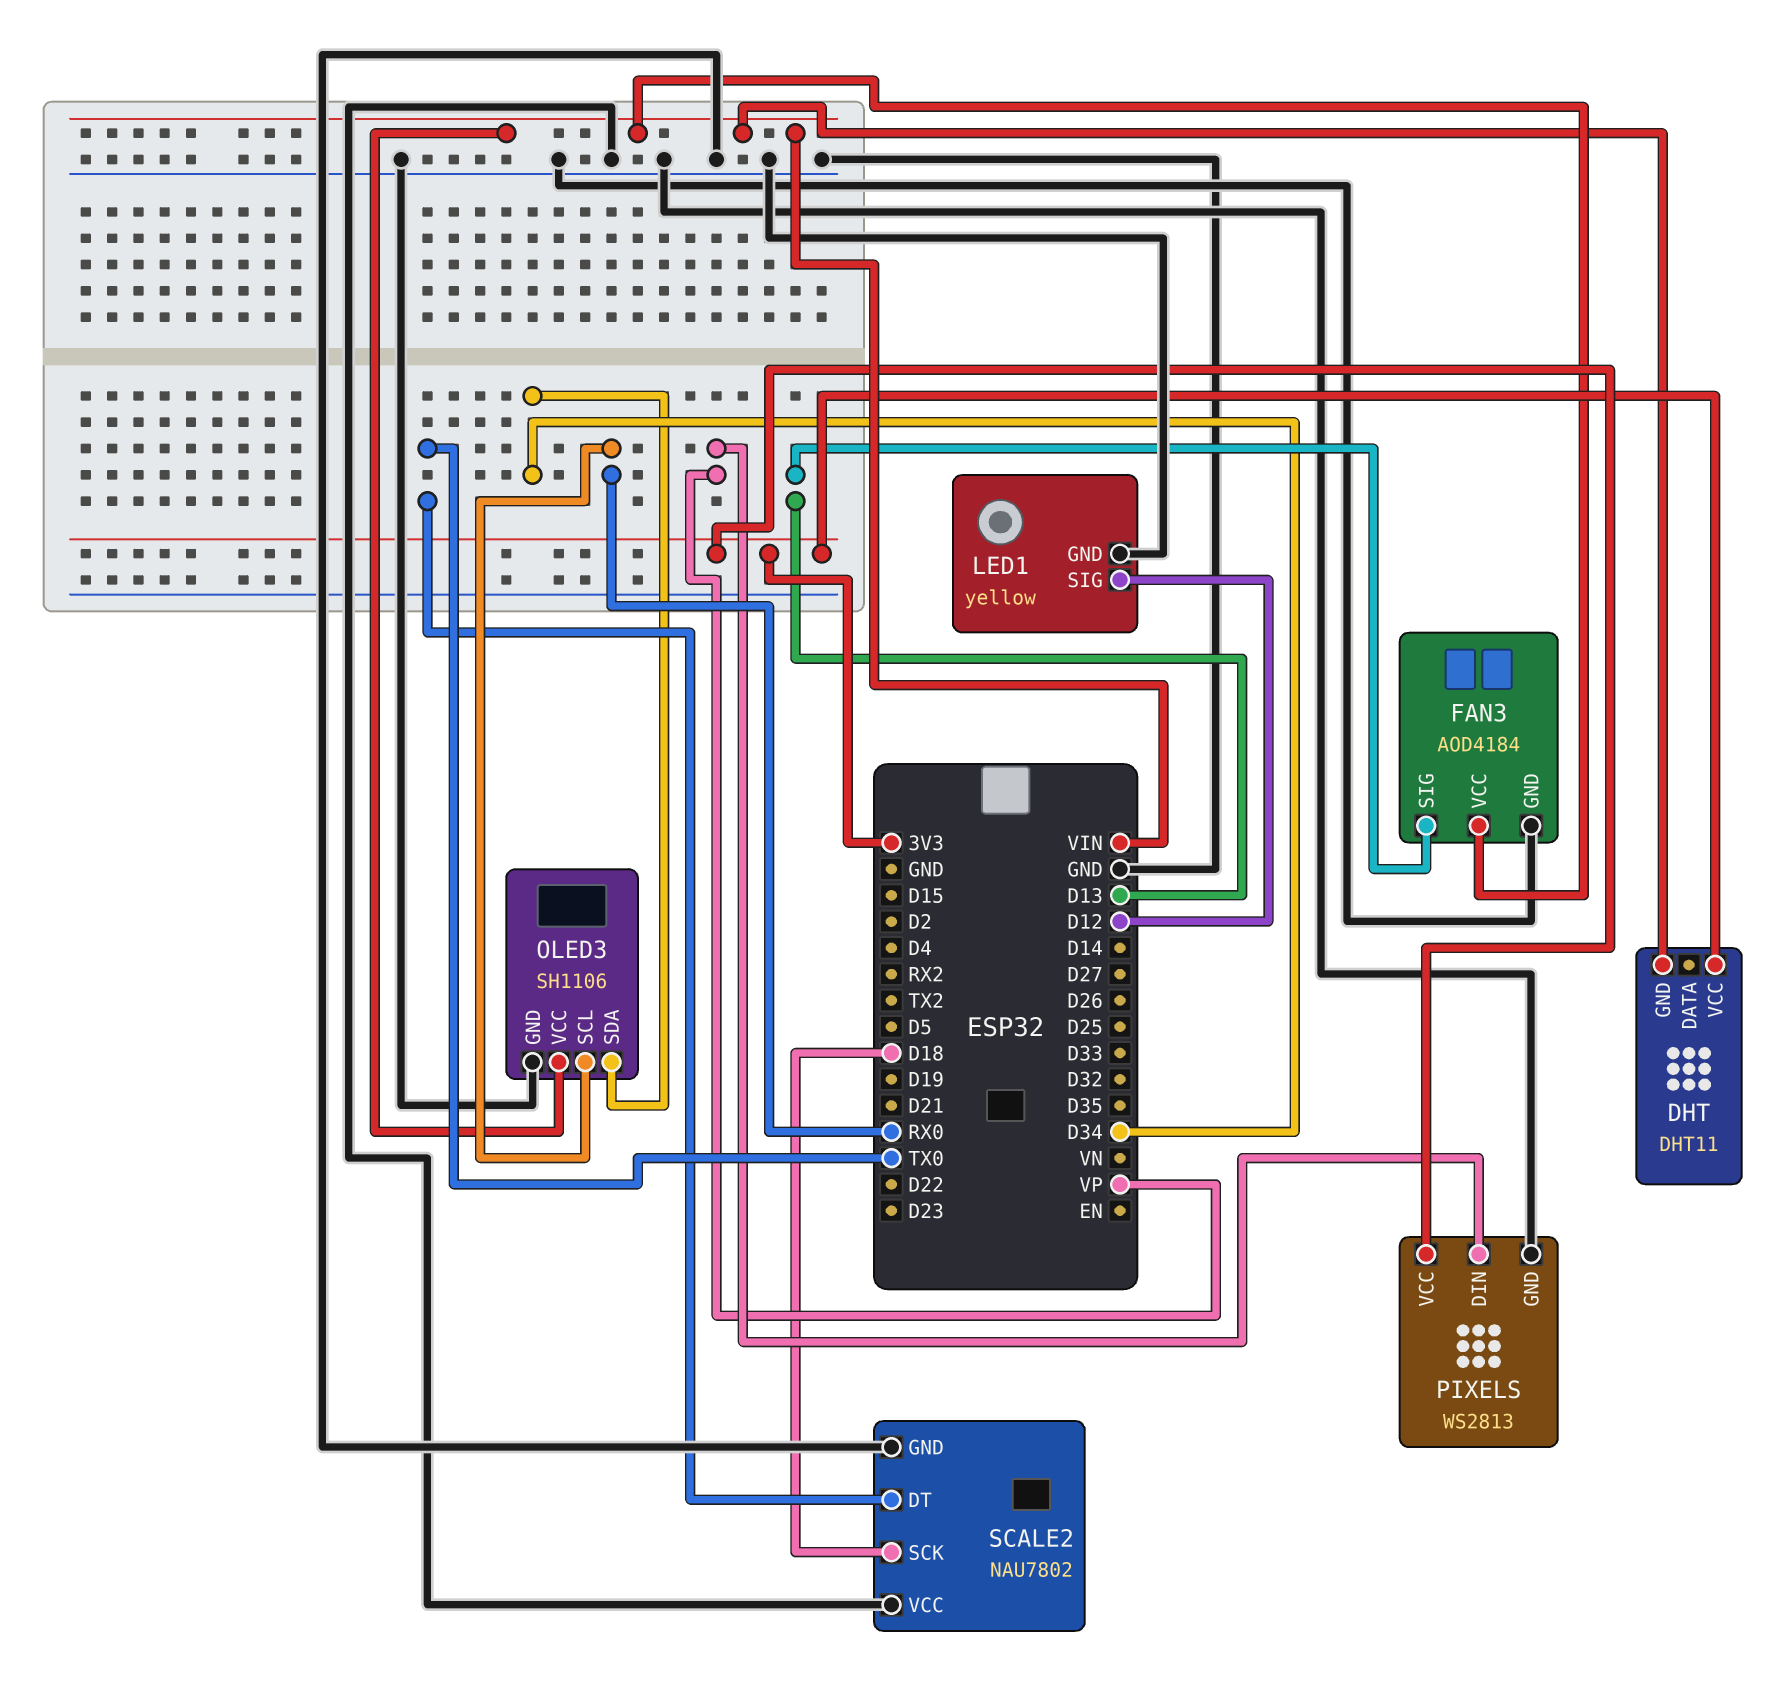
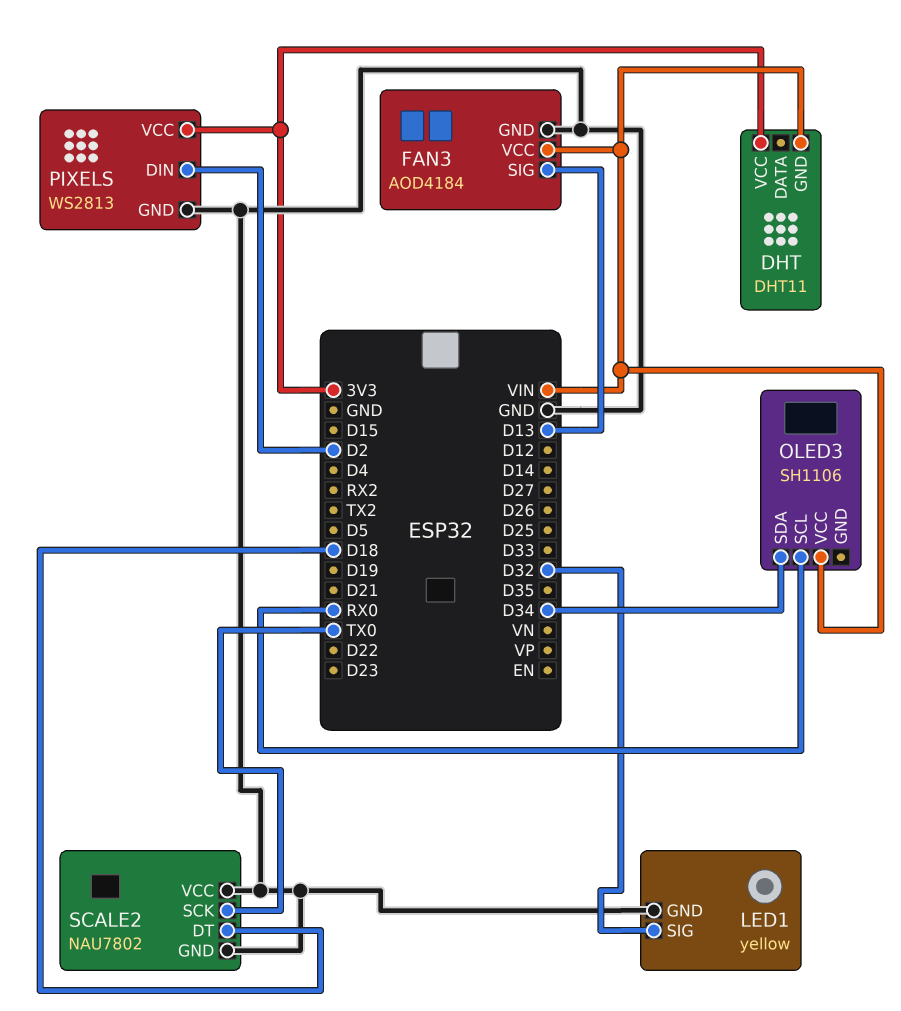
LED1 pin SIG: D12 -> D32
OLED3 pin GND: GND -> none
PIXELS pin DIN: VP -> D2
SCALE2 pin DT: TX0 -> D18
SCALE2 pin SCK: D18 -> TX0

